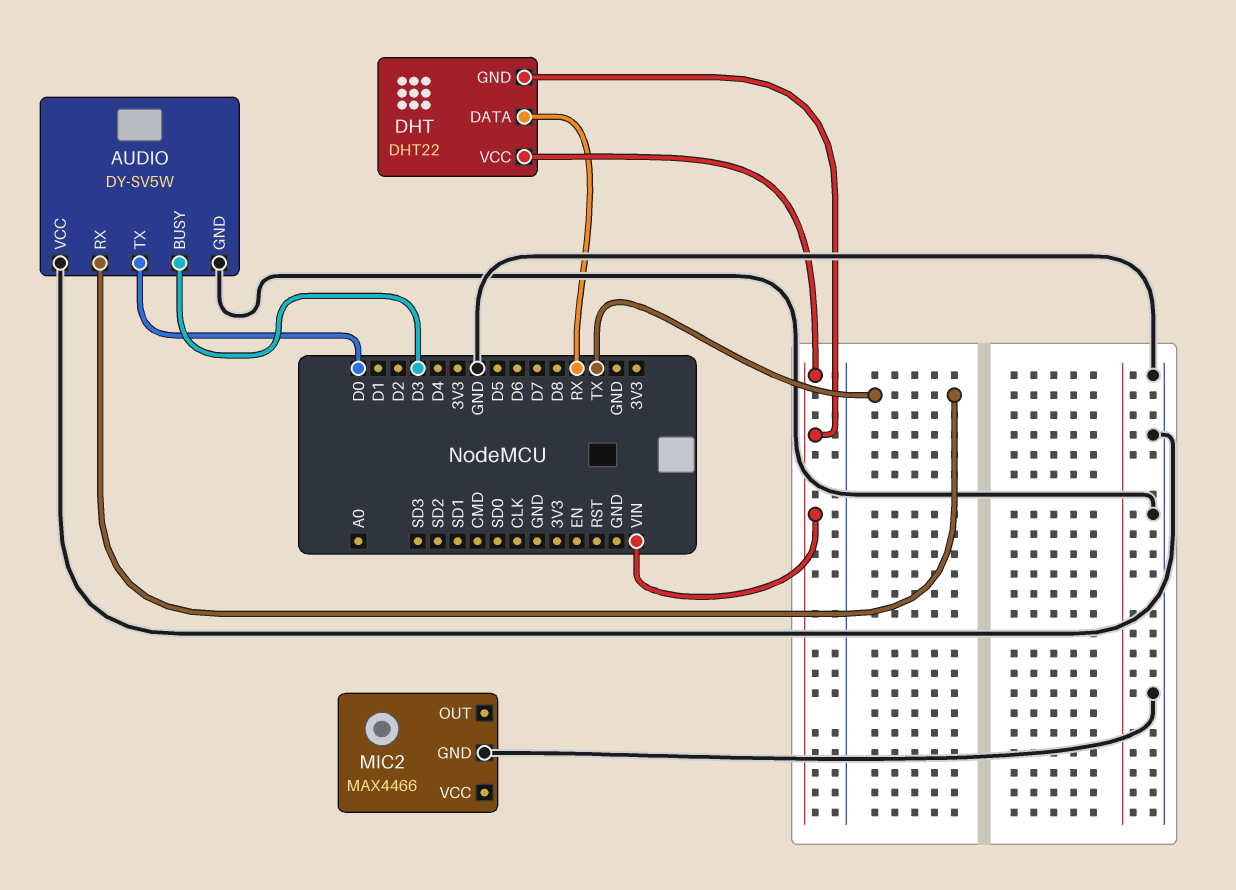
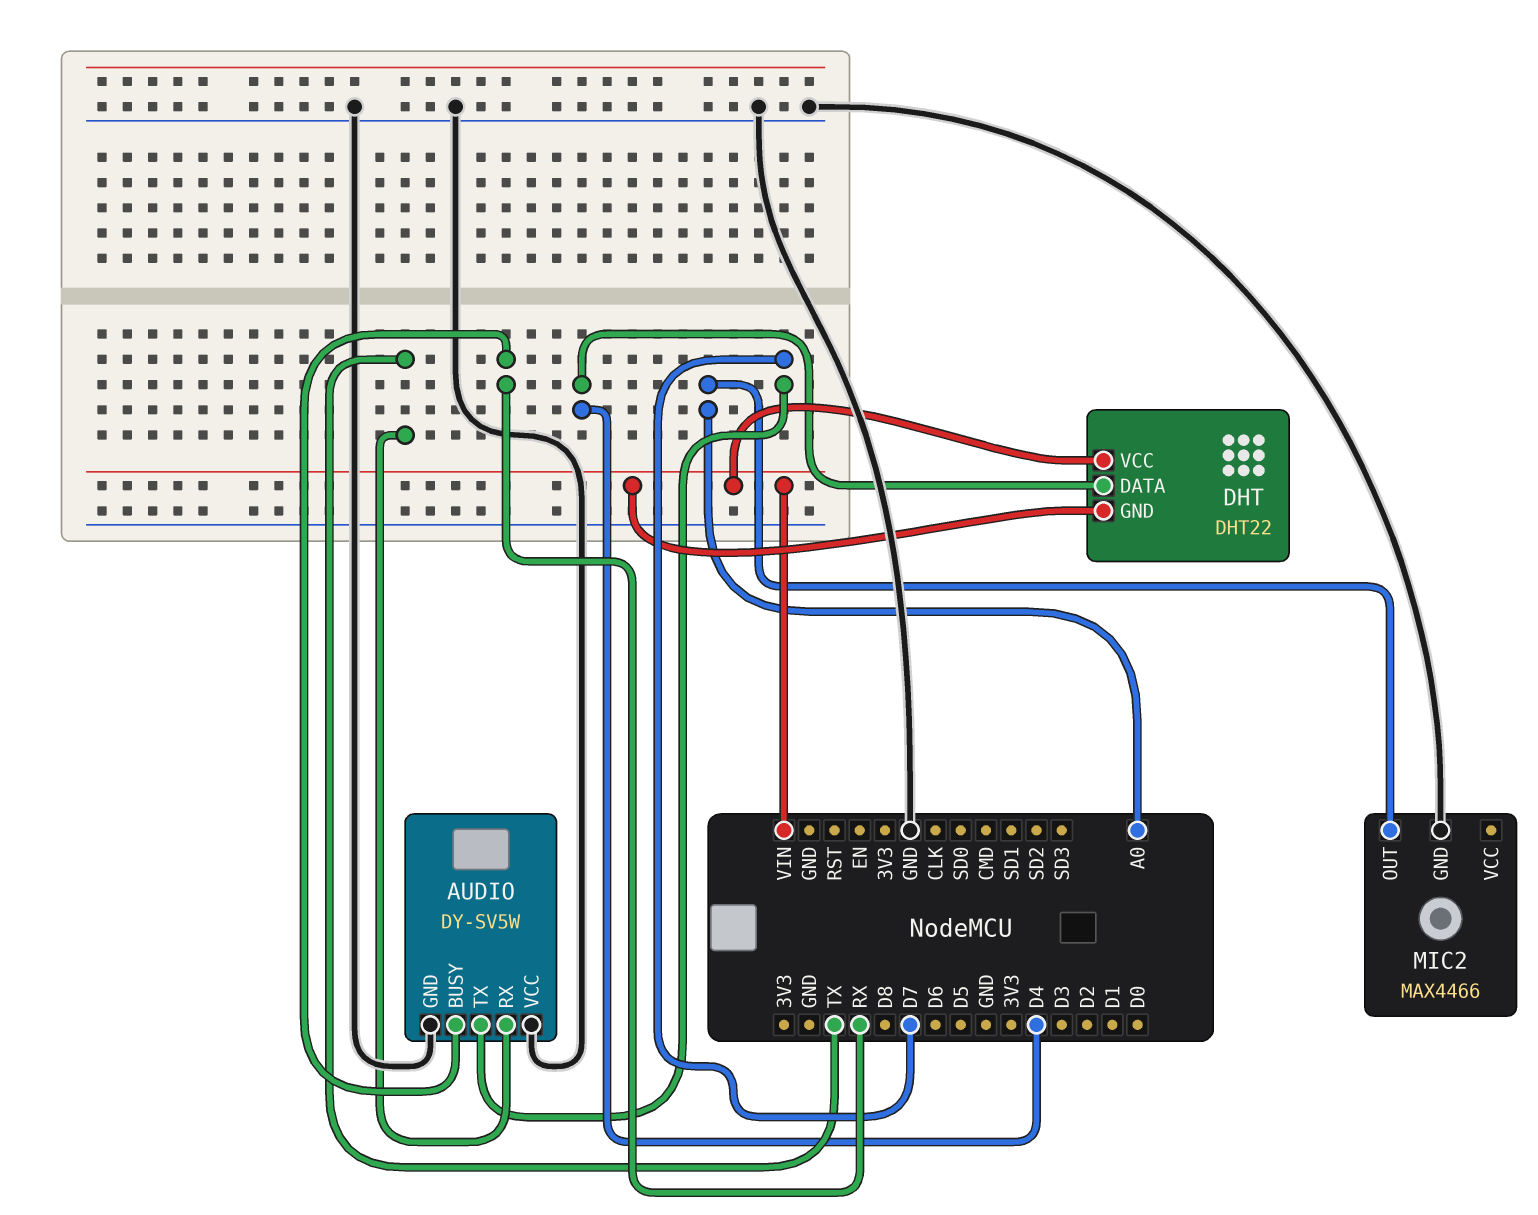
AUDIO pin BUSY: D3 -> RX
AUDIO pin TX: D0 -> D7
DHT pin DATA: RX -> D4
MIC2 pin OUT: none -> A0

